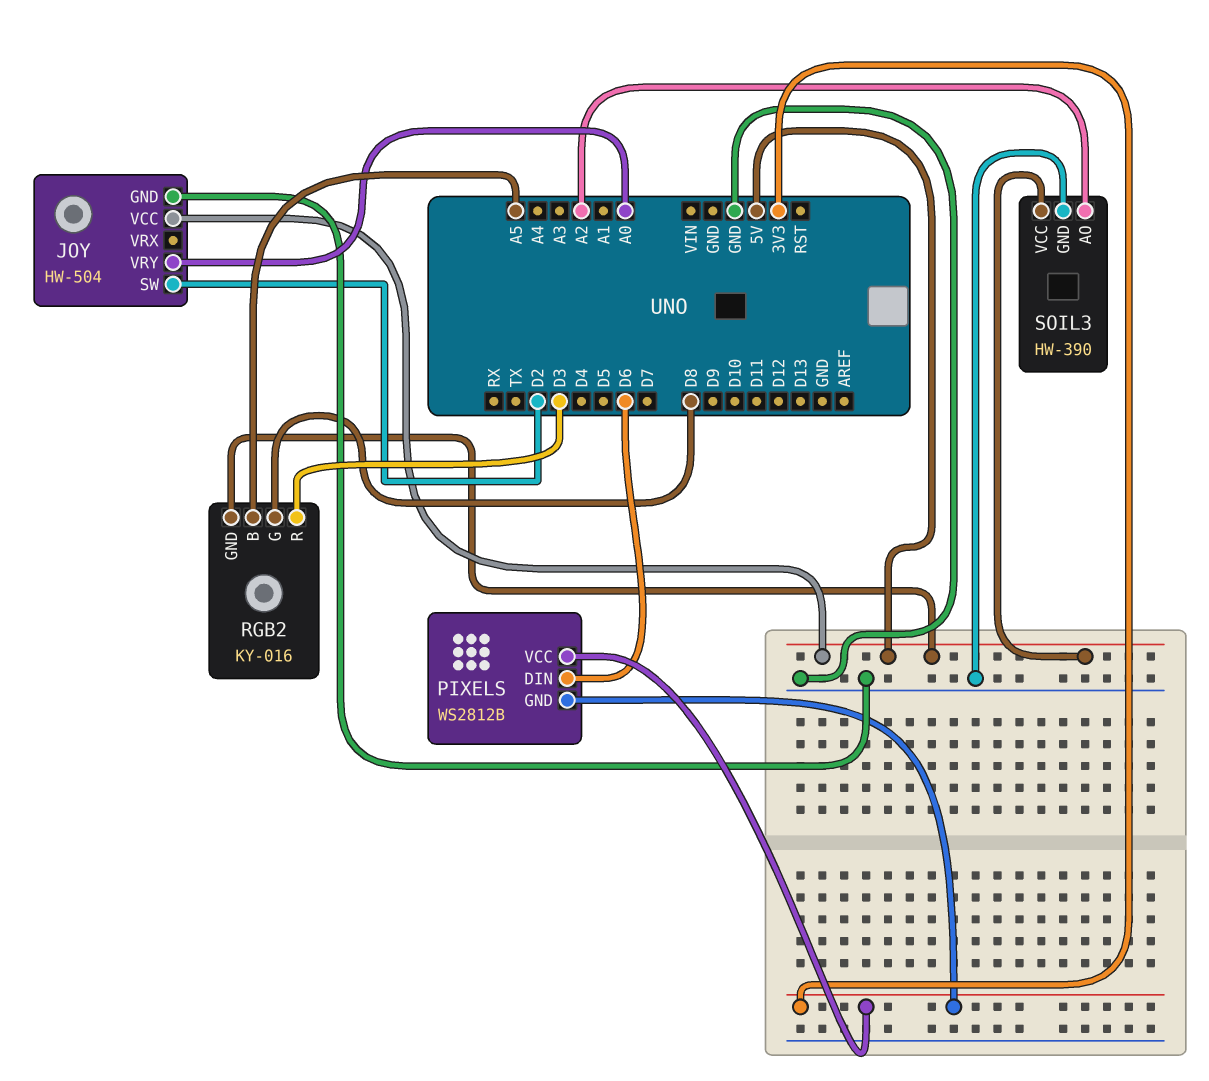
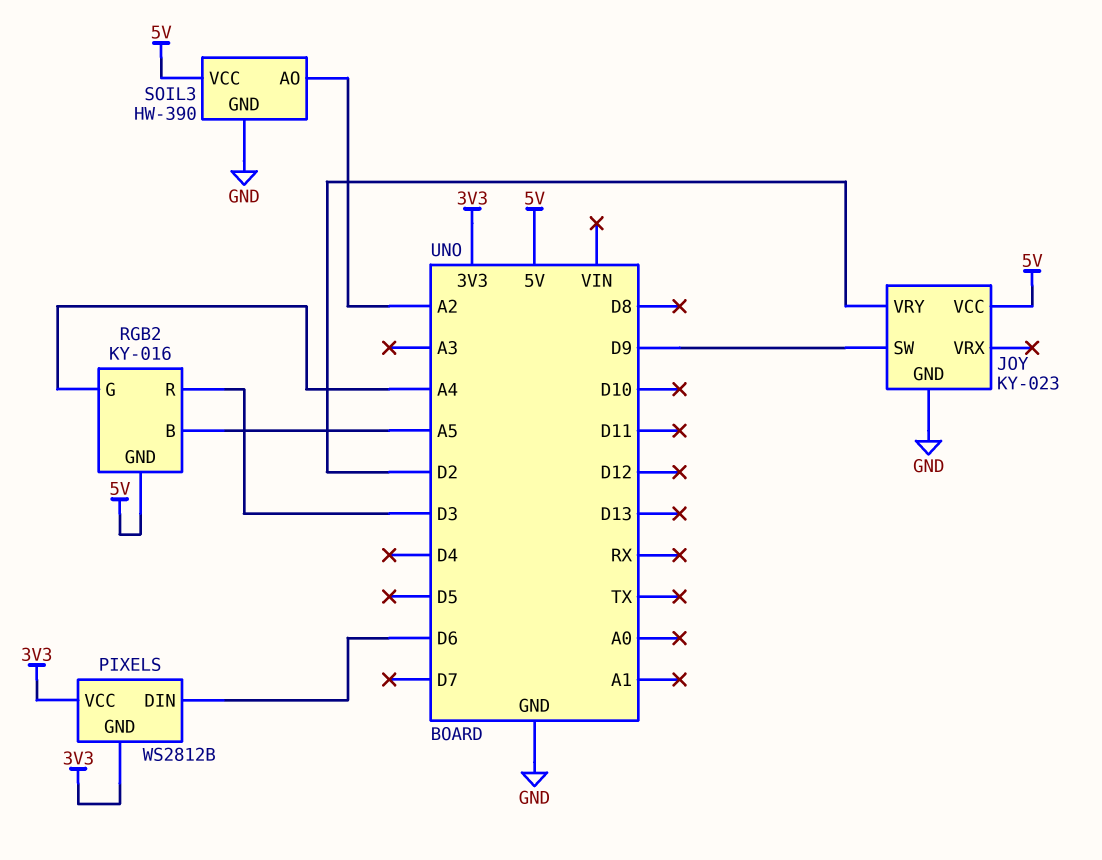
JOY: HW-504 -> KY-023
JOY pin SW: D2 -> D9
JOY pin VRY: A0 -> D2
RGB2 pin G: D8 -> A4

